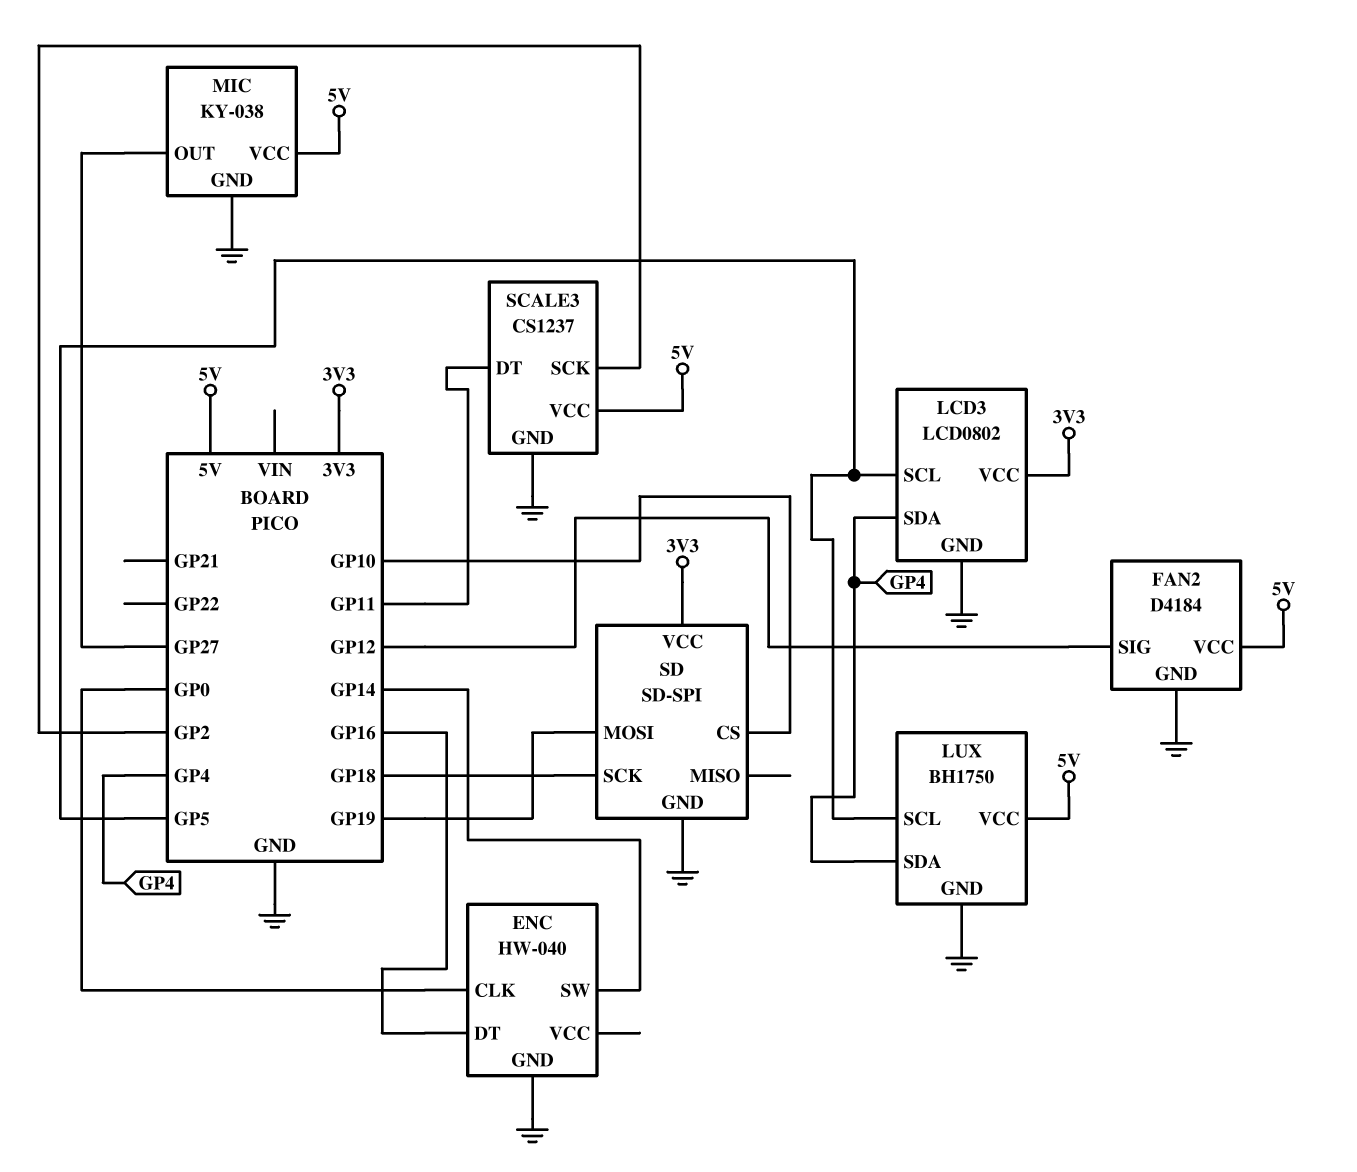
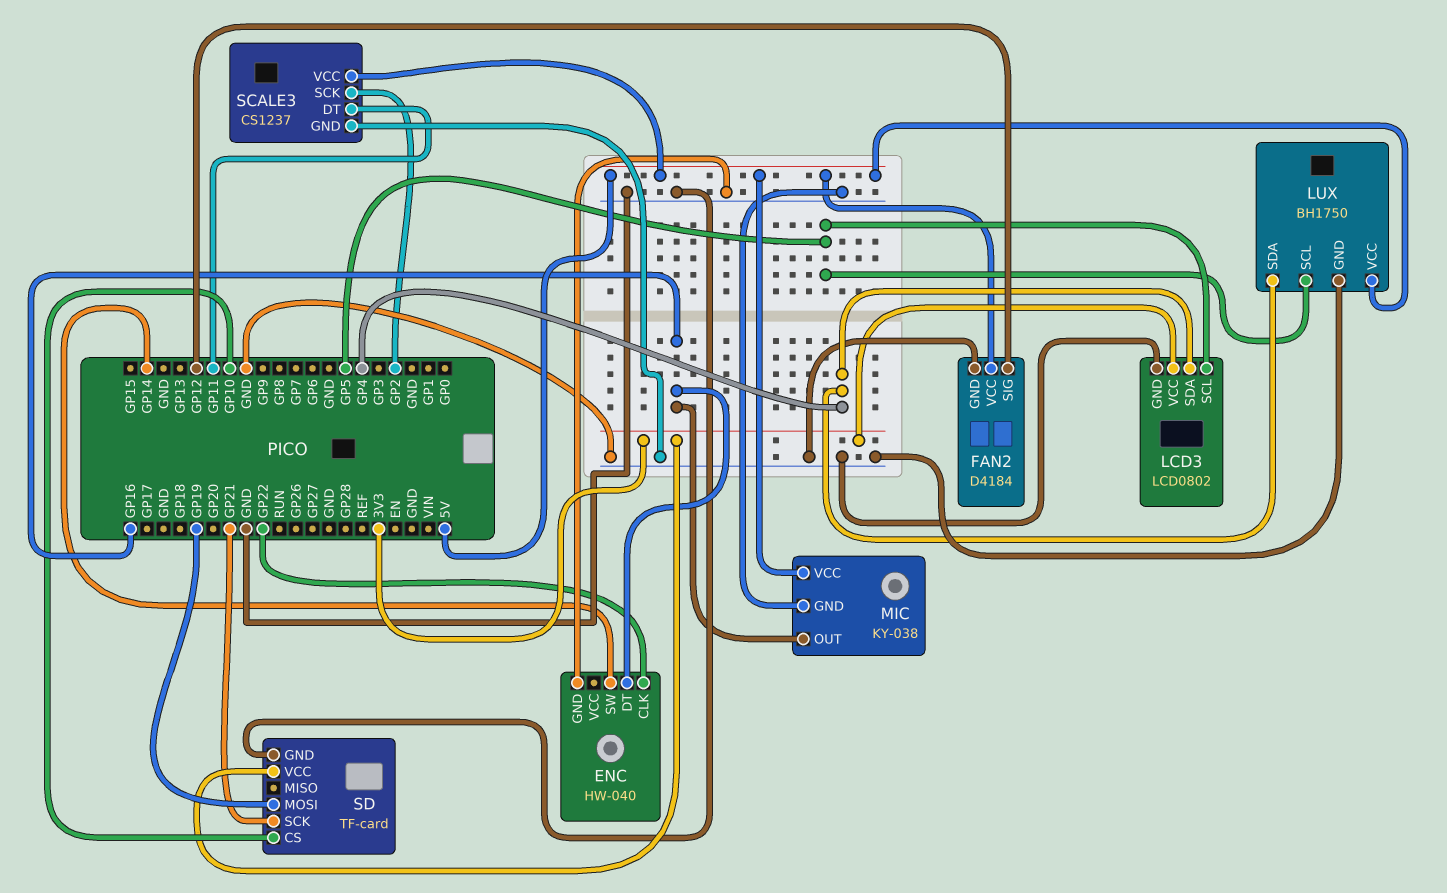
ENC pin CLK: GP0 -> GP22
MIC pin OUT: GP27 -> GP16
SD: SD-SPI -> TF-card
SD pin SCK: GP18 -> GP21

